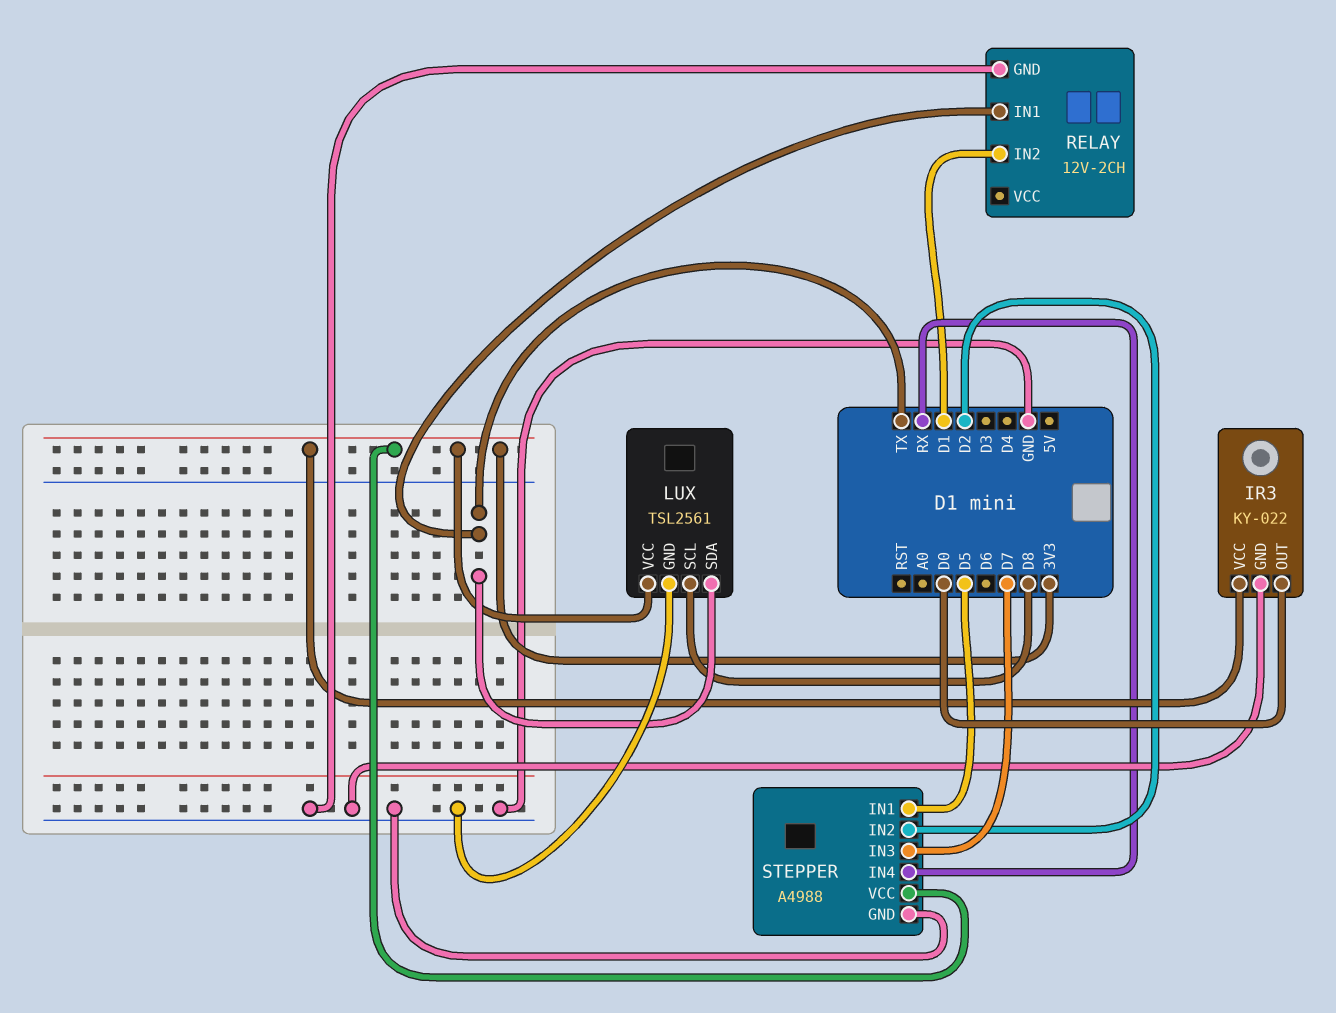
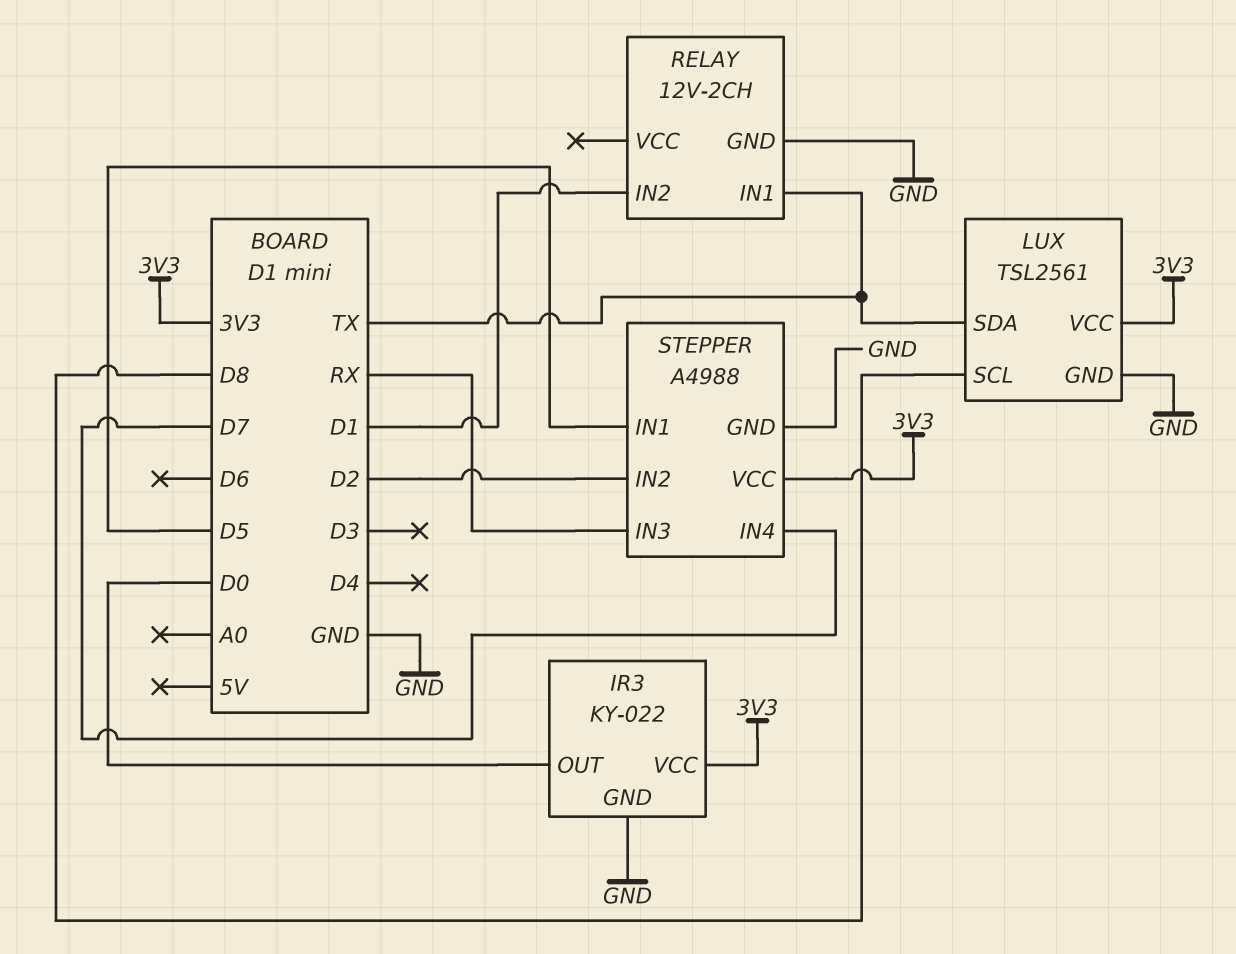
STEPPER pin IN3: D7 -> RX
STEPPER pin IN4: RX -> D7

